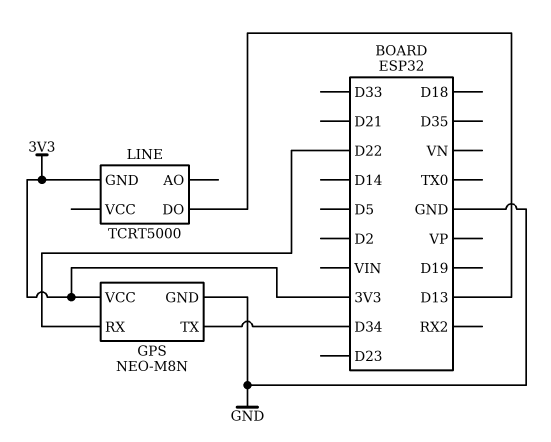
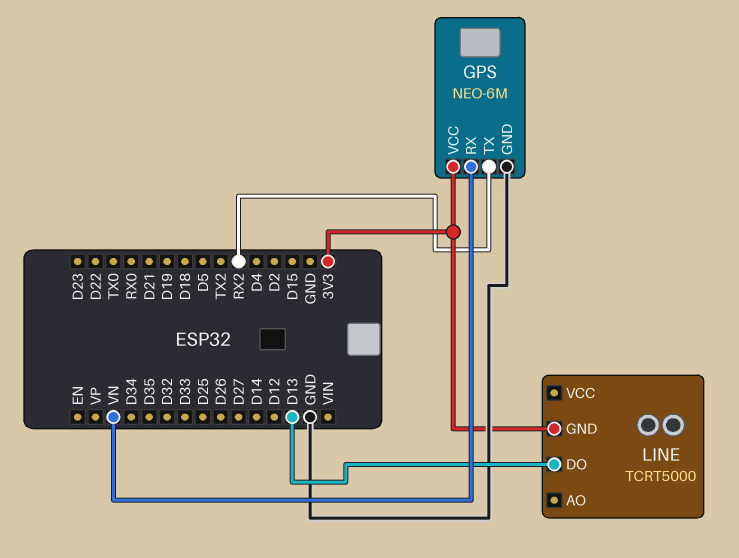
GPS: NEO-M8N -> NEO-6M
GPS pin RX: D22 -> VN
GPS pin TX: D34 -> RX2

